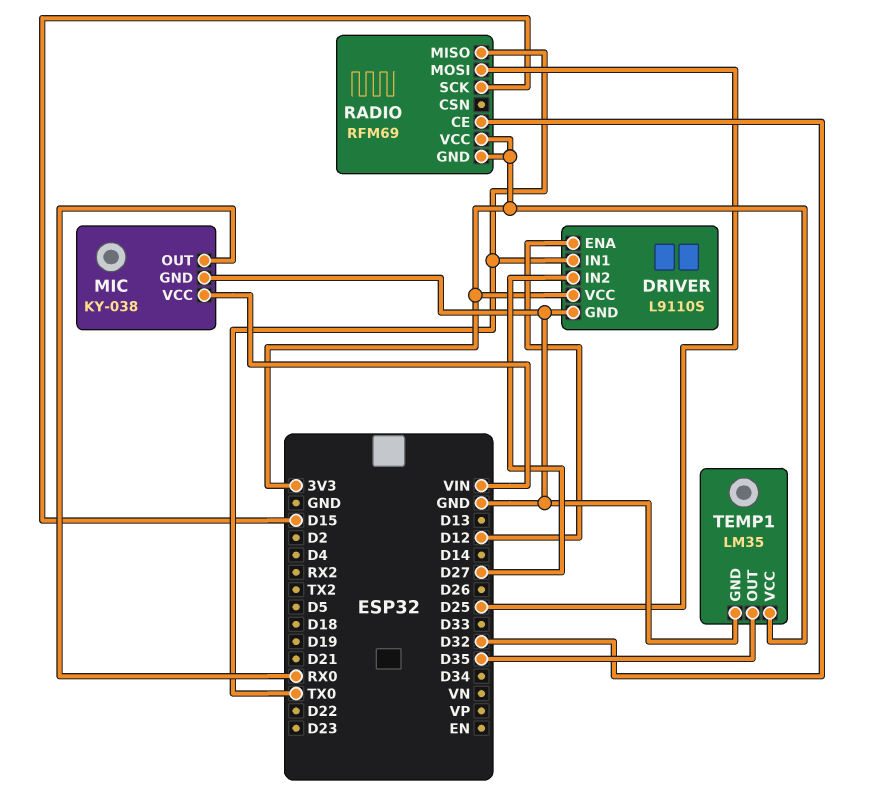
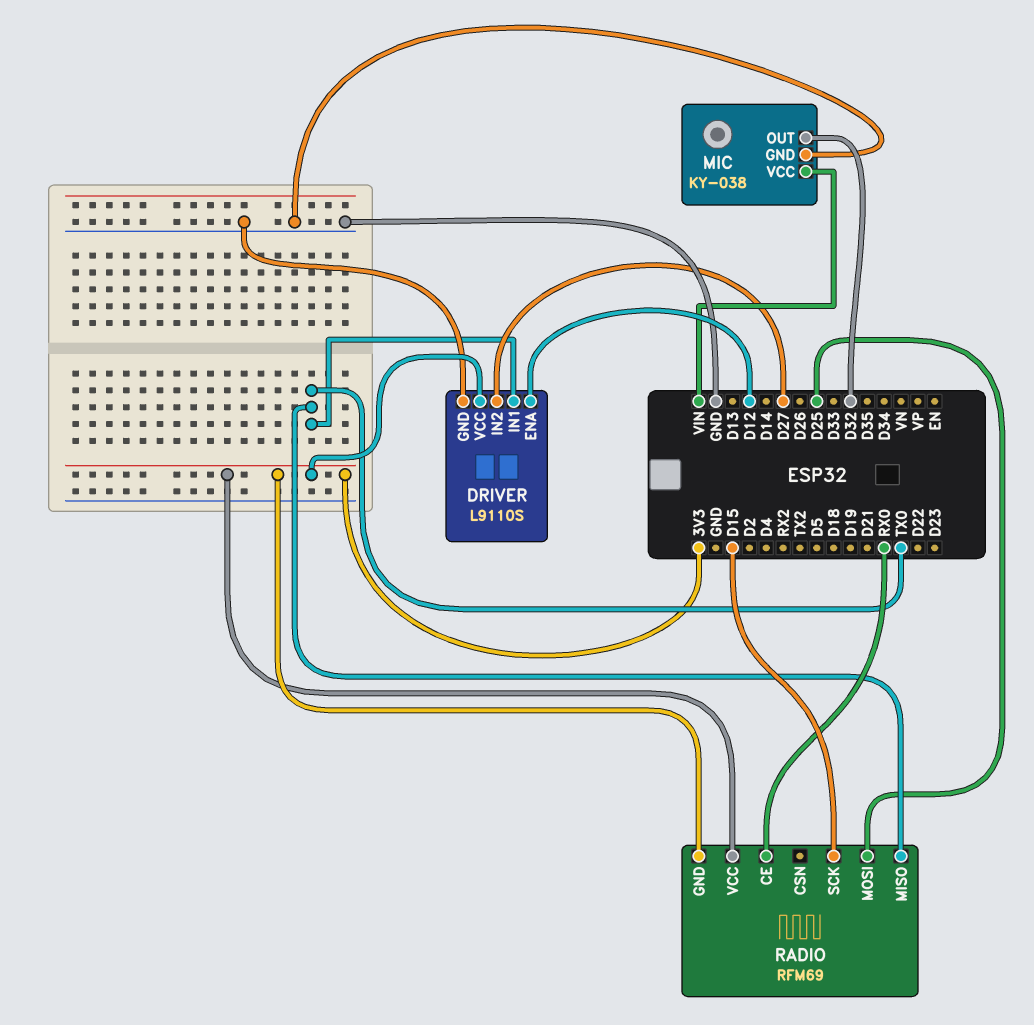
MIC pin OUT: RX0 -> D32
RADIO pin CE: D32 -> RX0
TEMP1: LM35 -> none
TEMP1 pin GND: GND -> none
TEMP1 pin OUT: D35 -> none
TEMP1 pin VCC: 3V3 -> none

